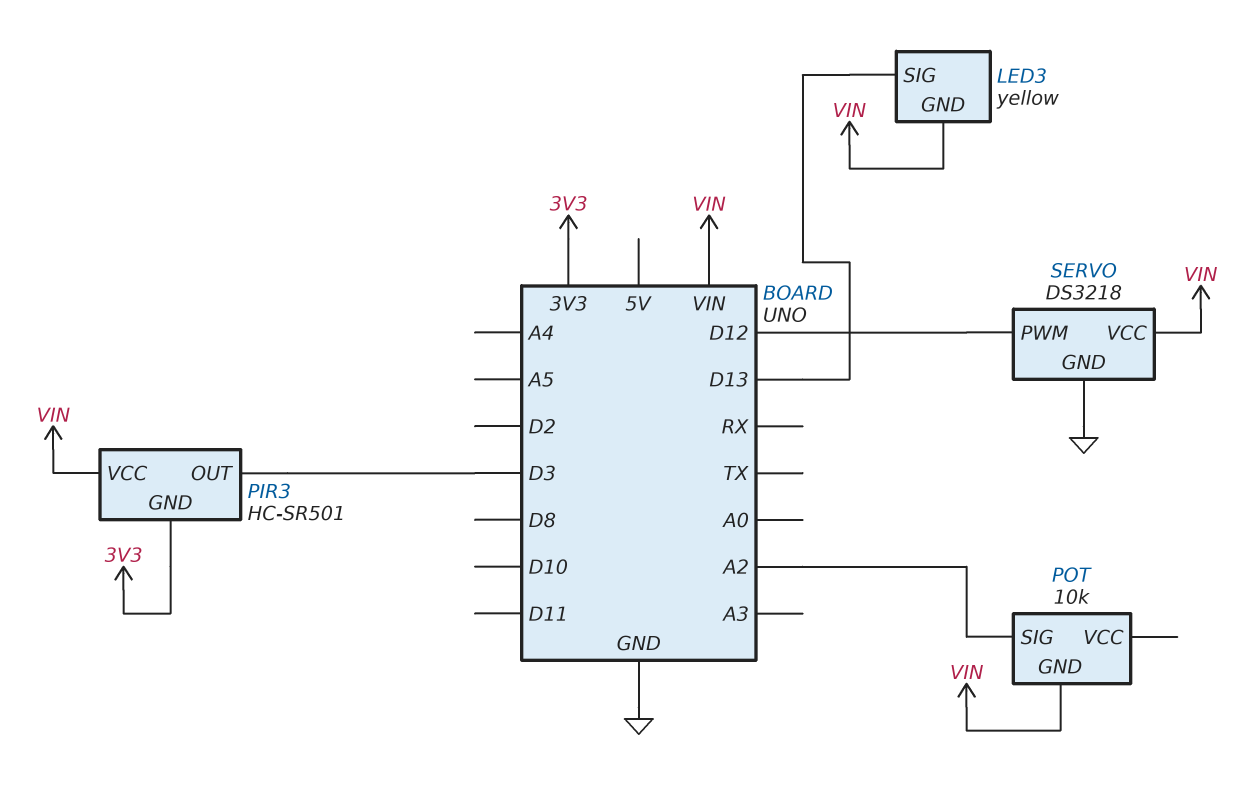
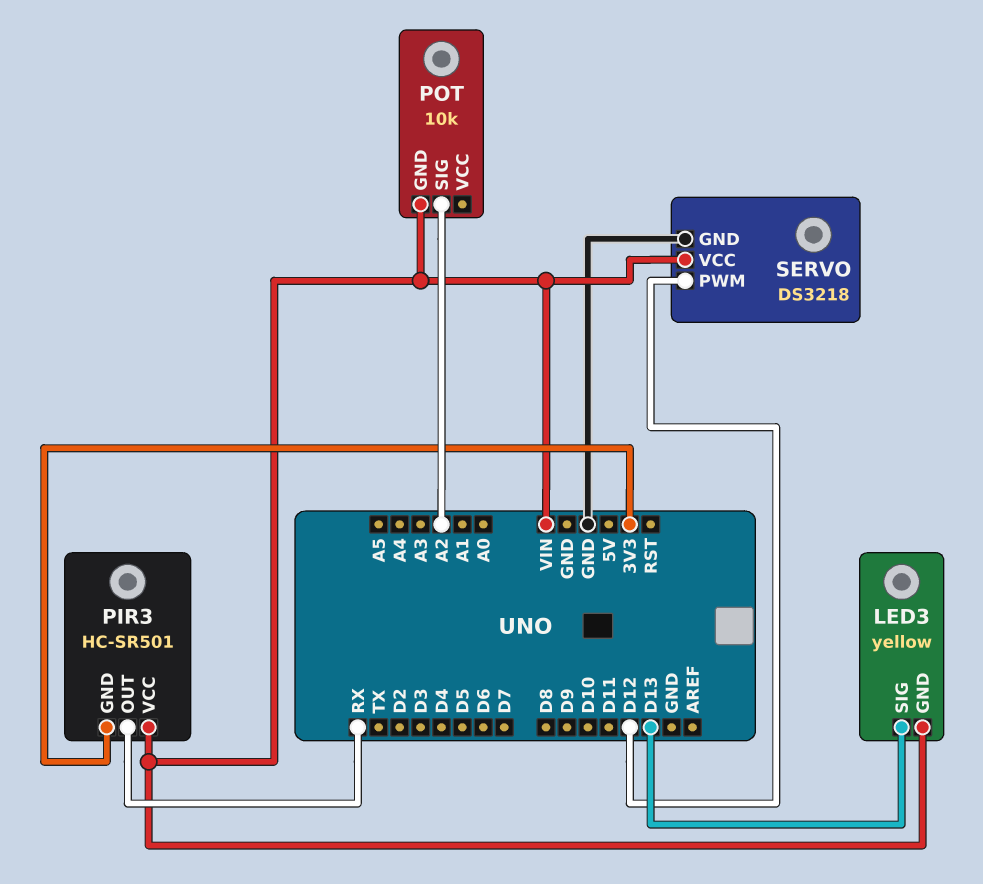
PIR3 pin OUT: D3 -> RX

